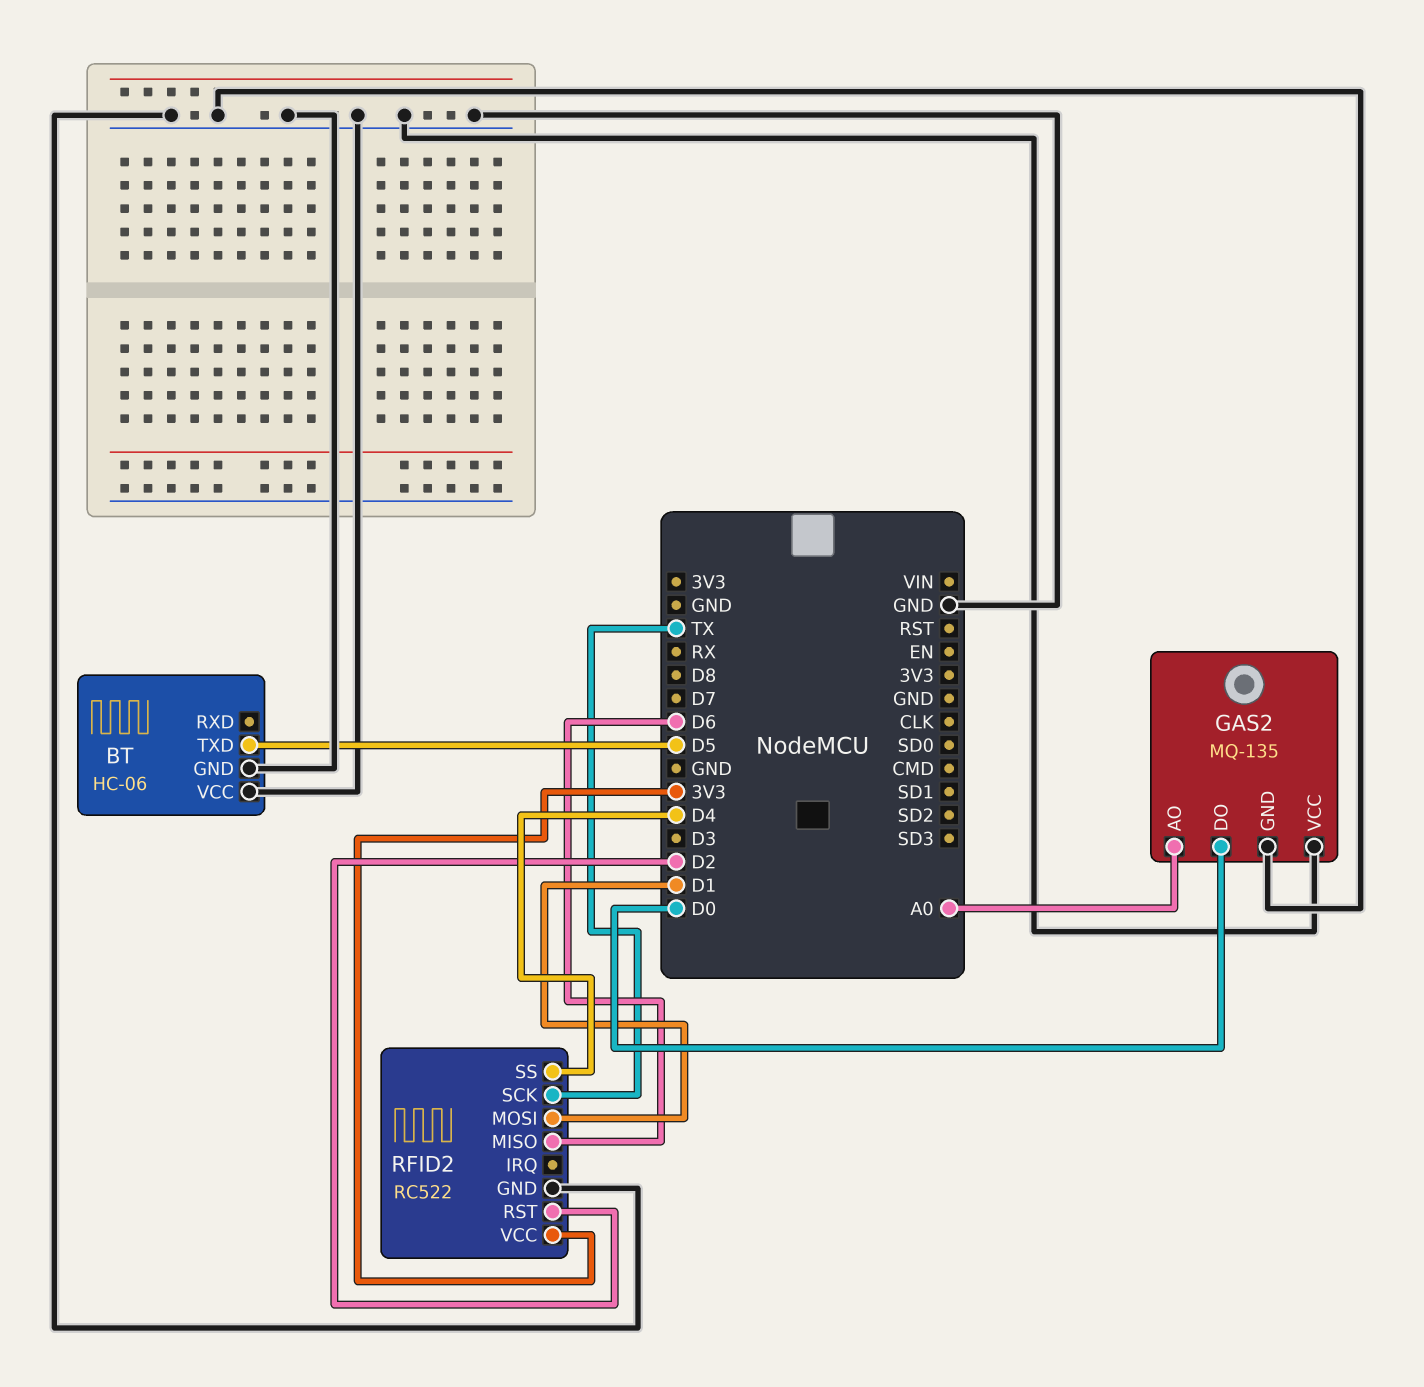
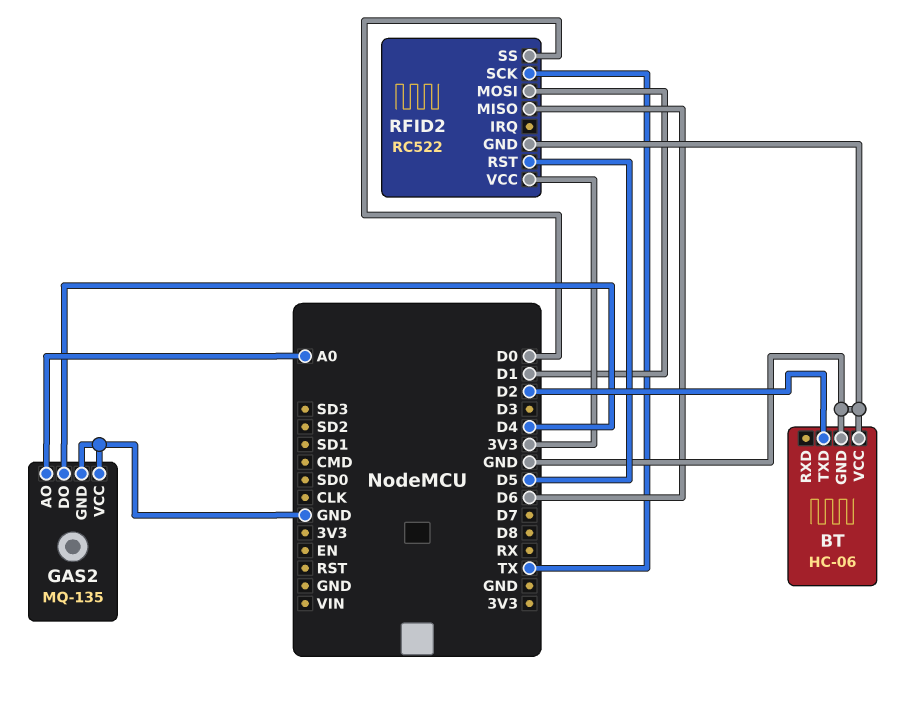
BT pin TXD: D5 -> D2
GAS2 pin DO: D0 -> D4
RFID2 pin RST: D2 -> D5
RFID2 pin SS: D4 -> D0

